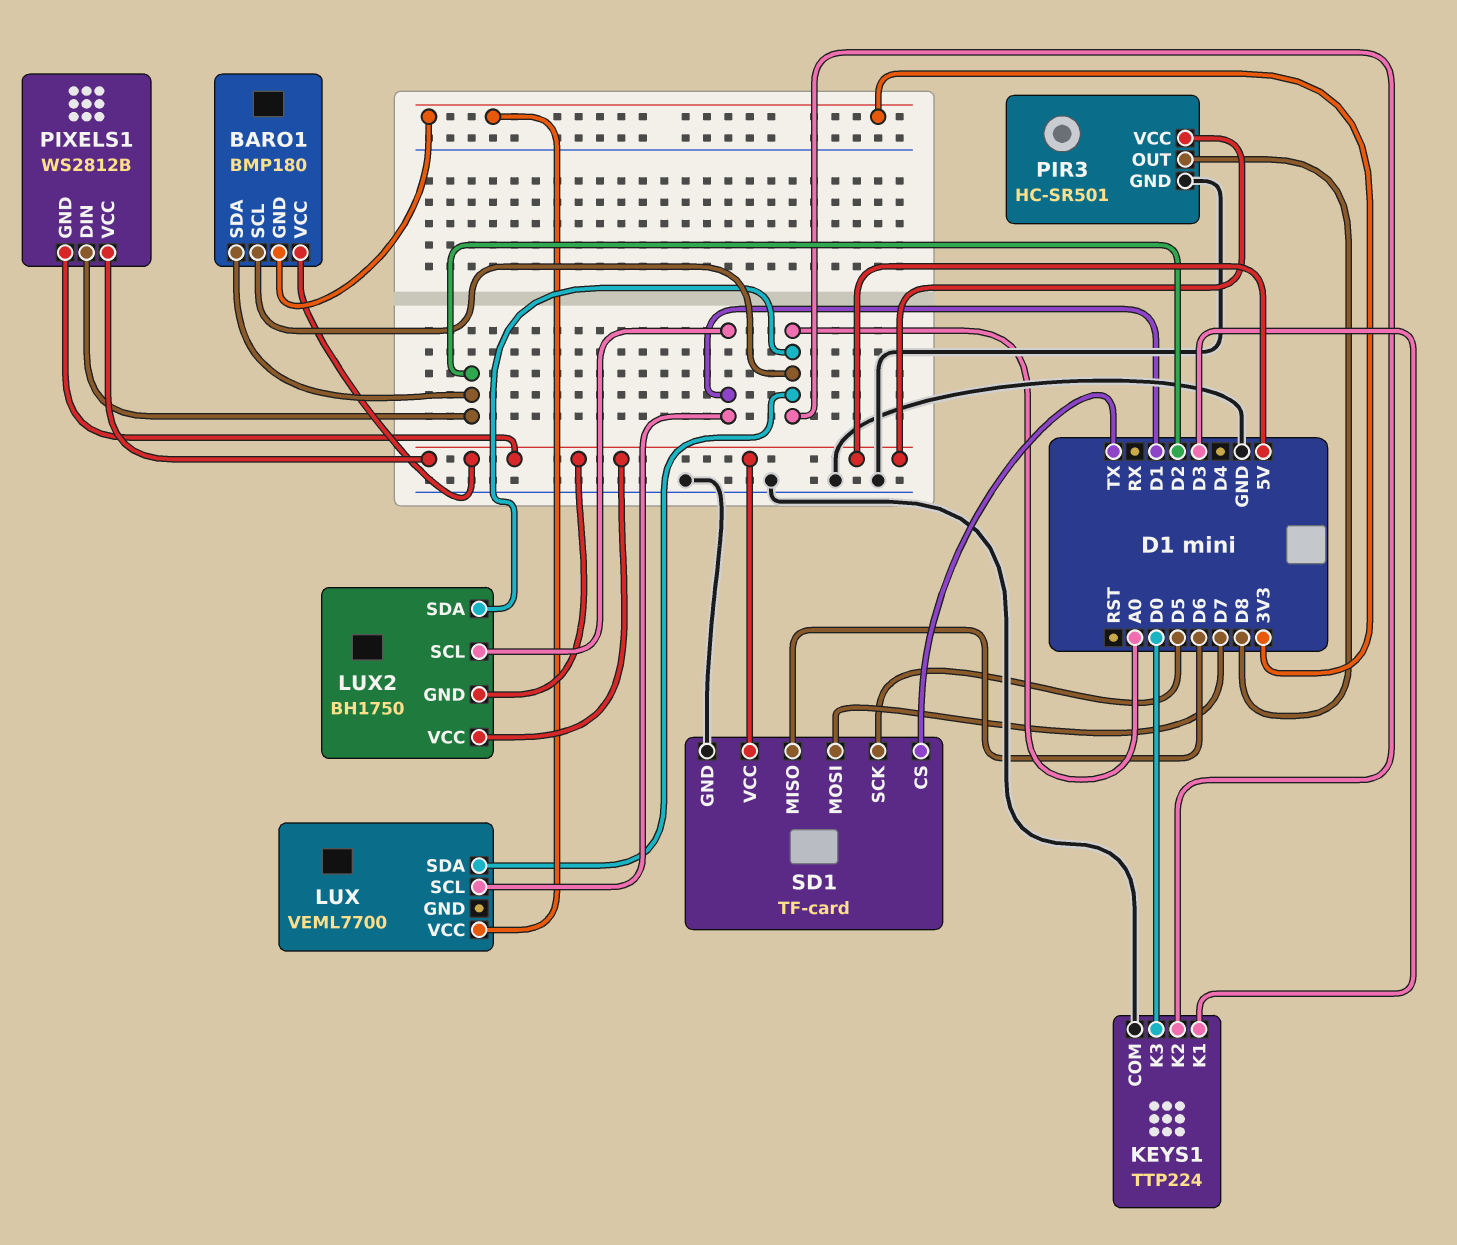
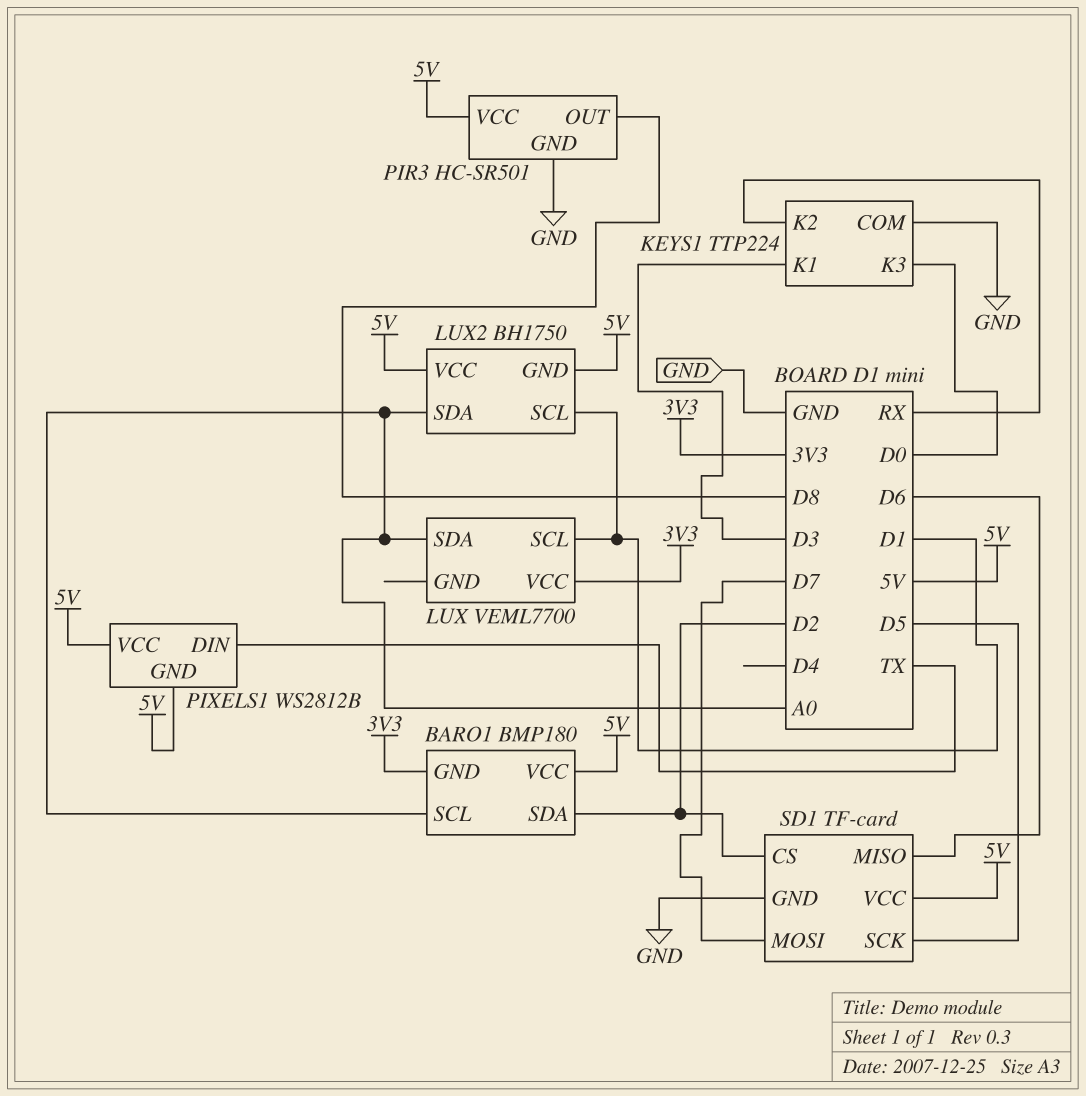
KEYS1 pin K2: A0 -> RX
PIXELS1 pin DIN: D2 -> TX
SD1 pin CS: TX -> D2

